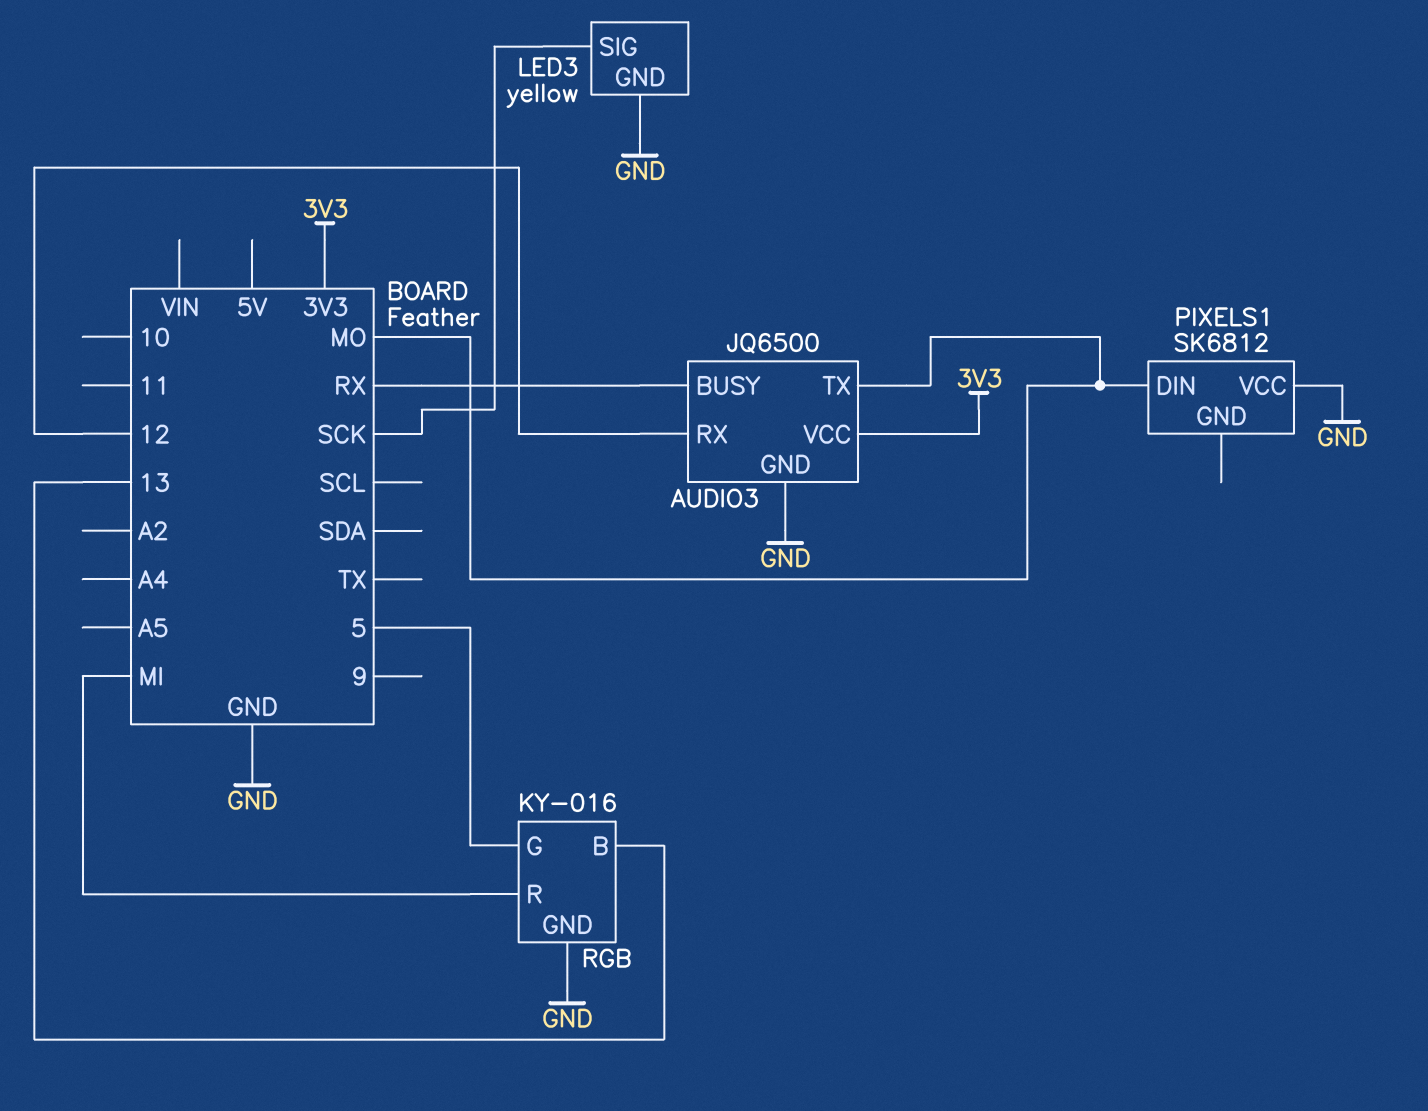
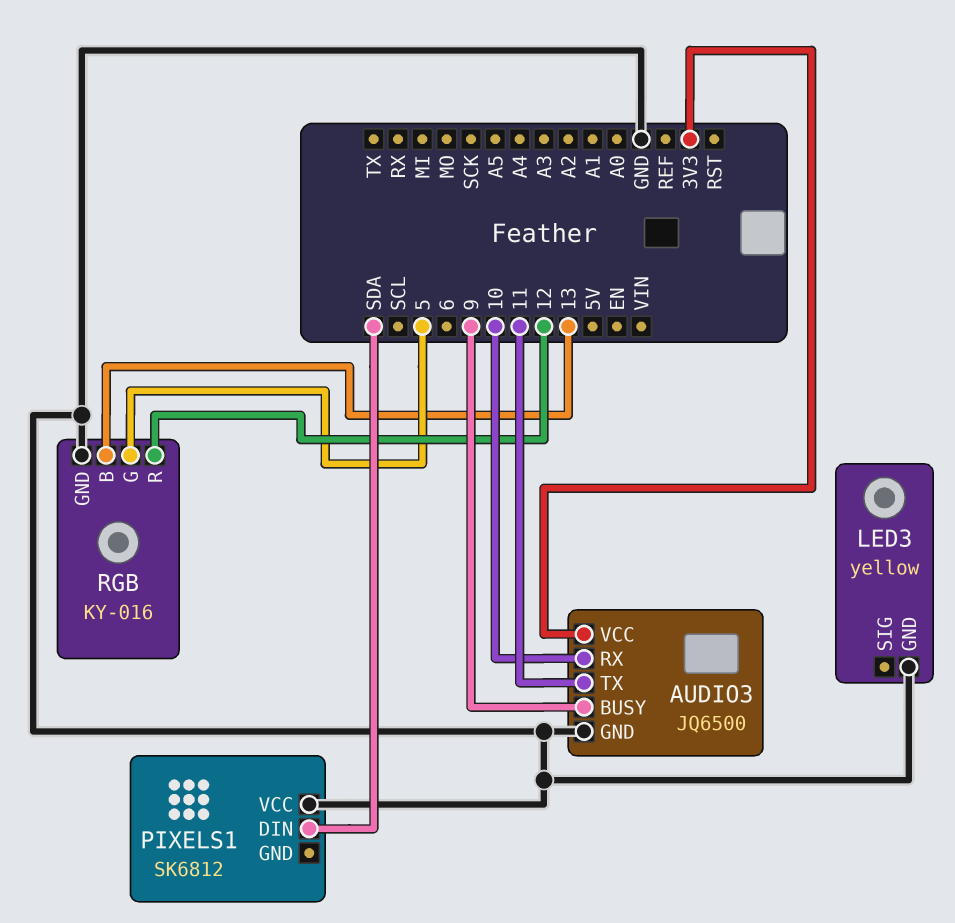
AUDIO3 pin BUSY: RX -> 9
AUDIO3 pin RX: 12 -> 10
AUDIO3 pin TX: MO -> 11
LED3 pin SIG: SCK -> none
PIXELS1 pin DIN: MO -> SDA
RGB pin R: MI -> 12

